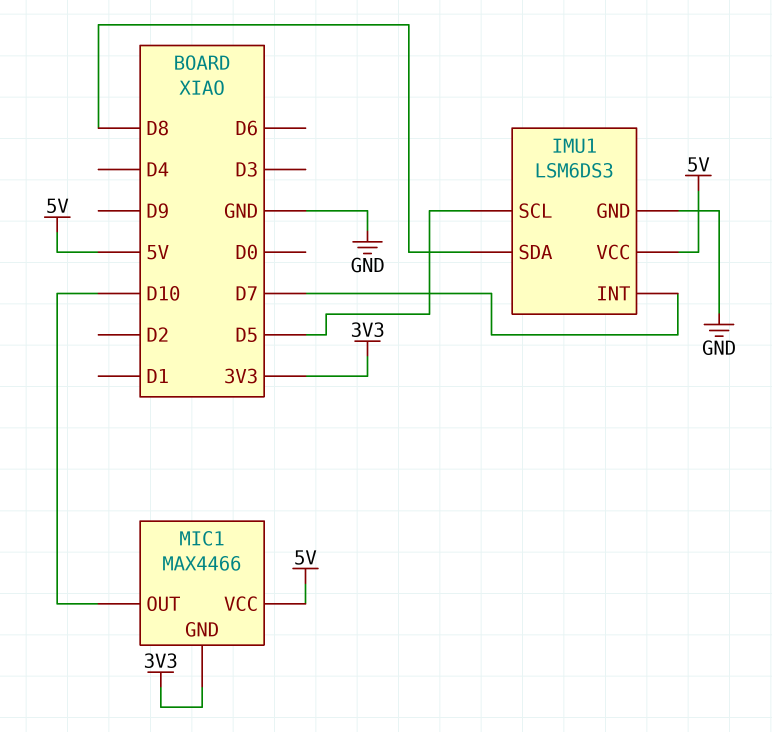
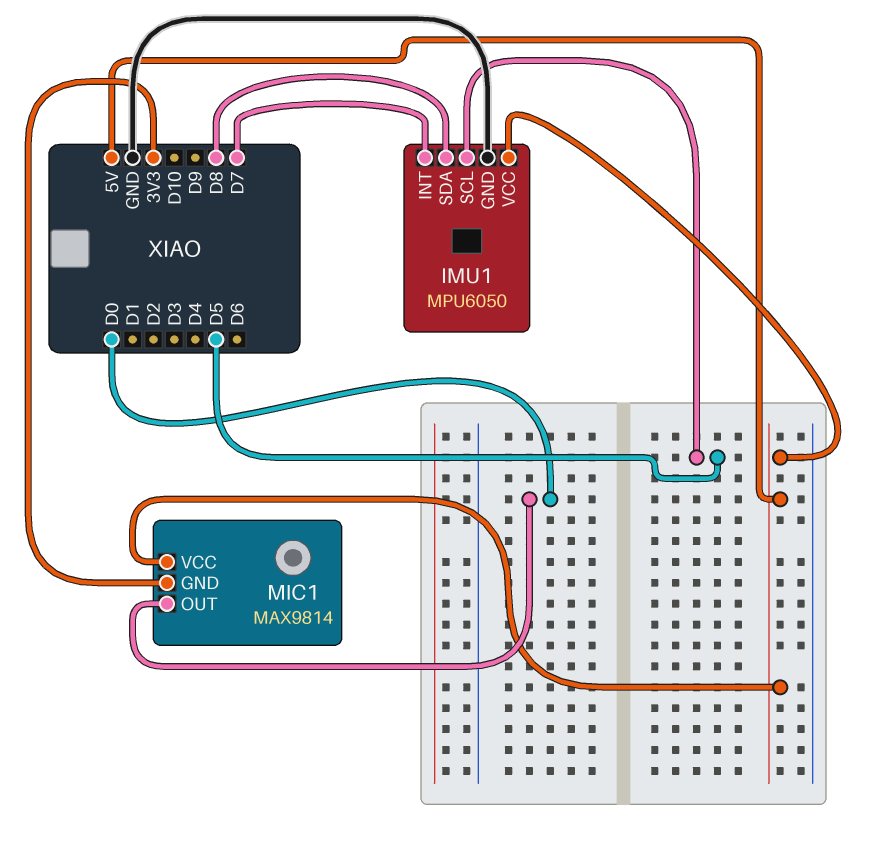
IMU1: LSM6DS3 -> MPU6050
MIC1: MAX4466 -> MAX9814
MIC1 pin OUT: D10 -> D0

